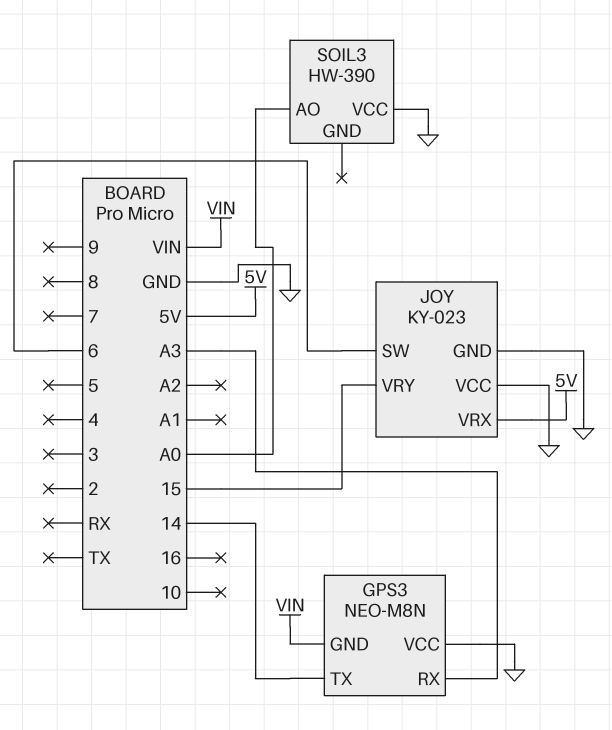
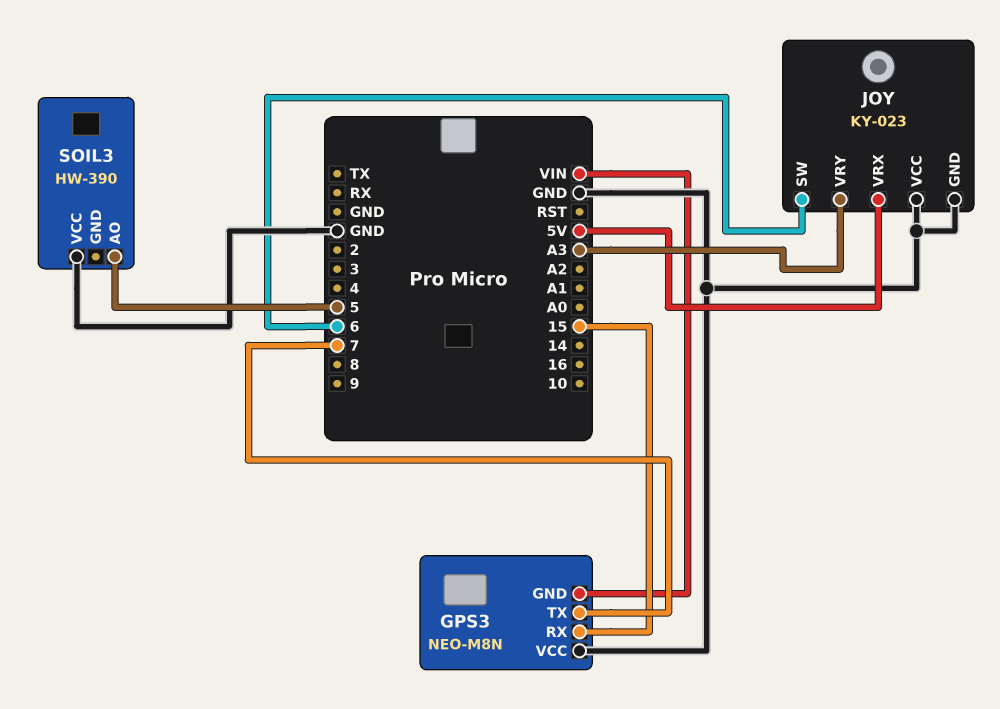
GPS3 pin RX: A3 -> 15
GPS3 pin TX: 14 -> 7
JOY pin VRY: 15 -> A3
SOIL3 pin AO: A0 -> 5

